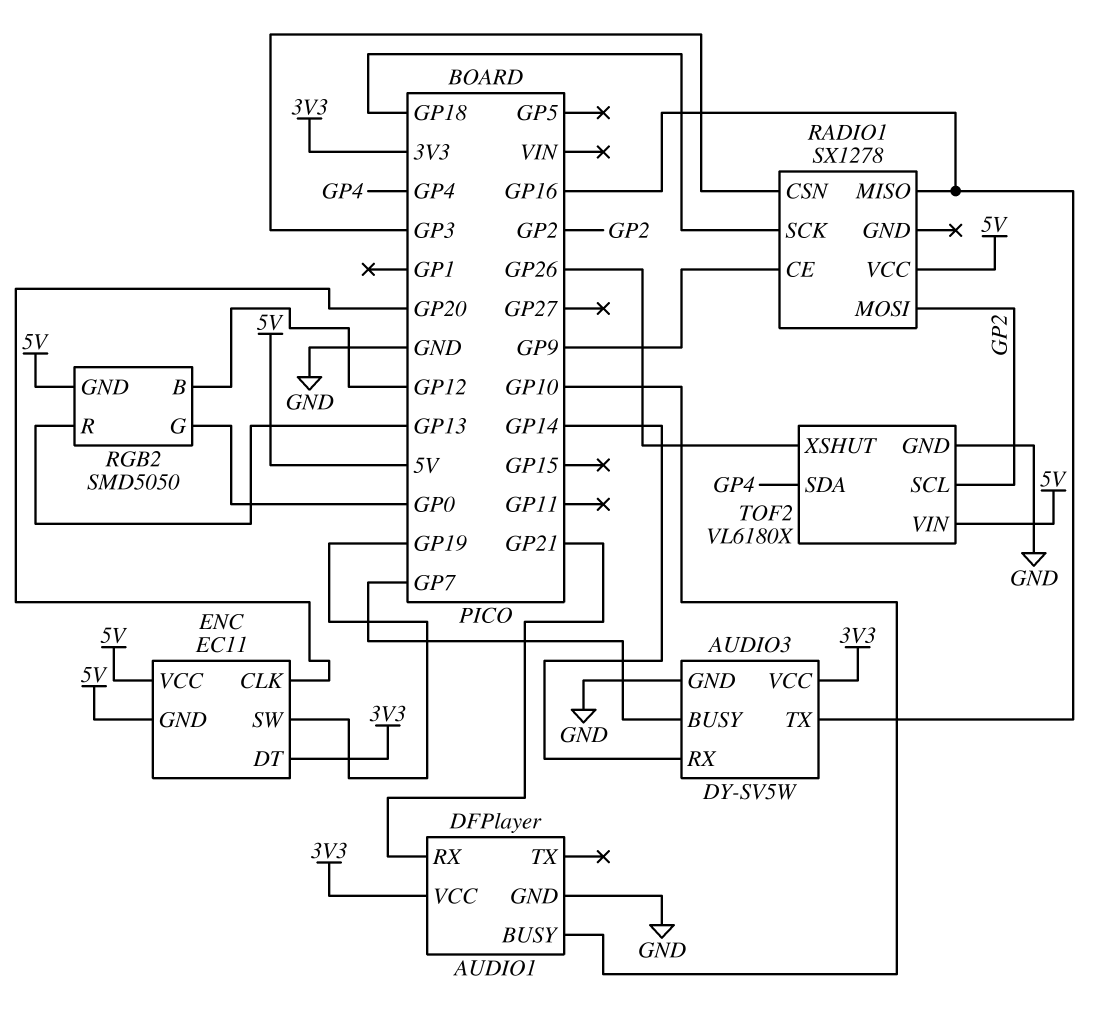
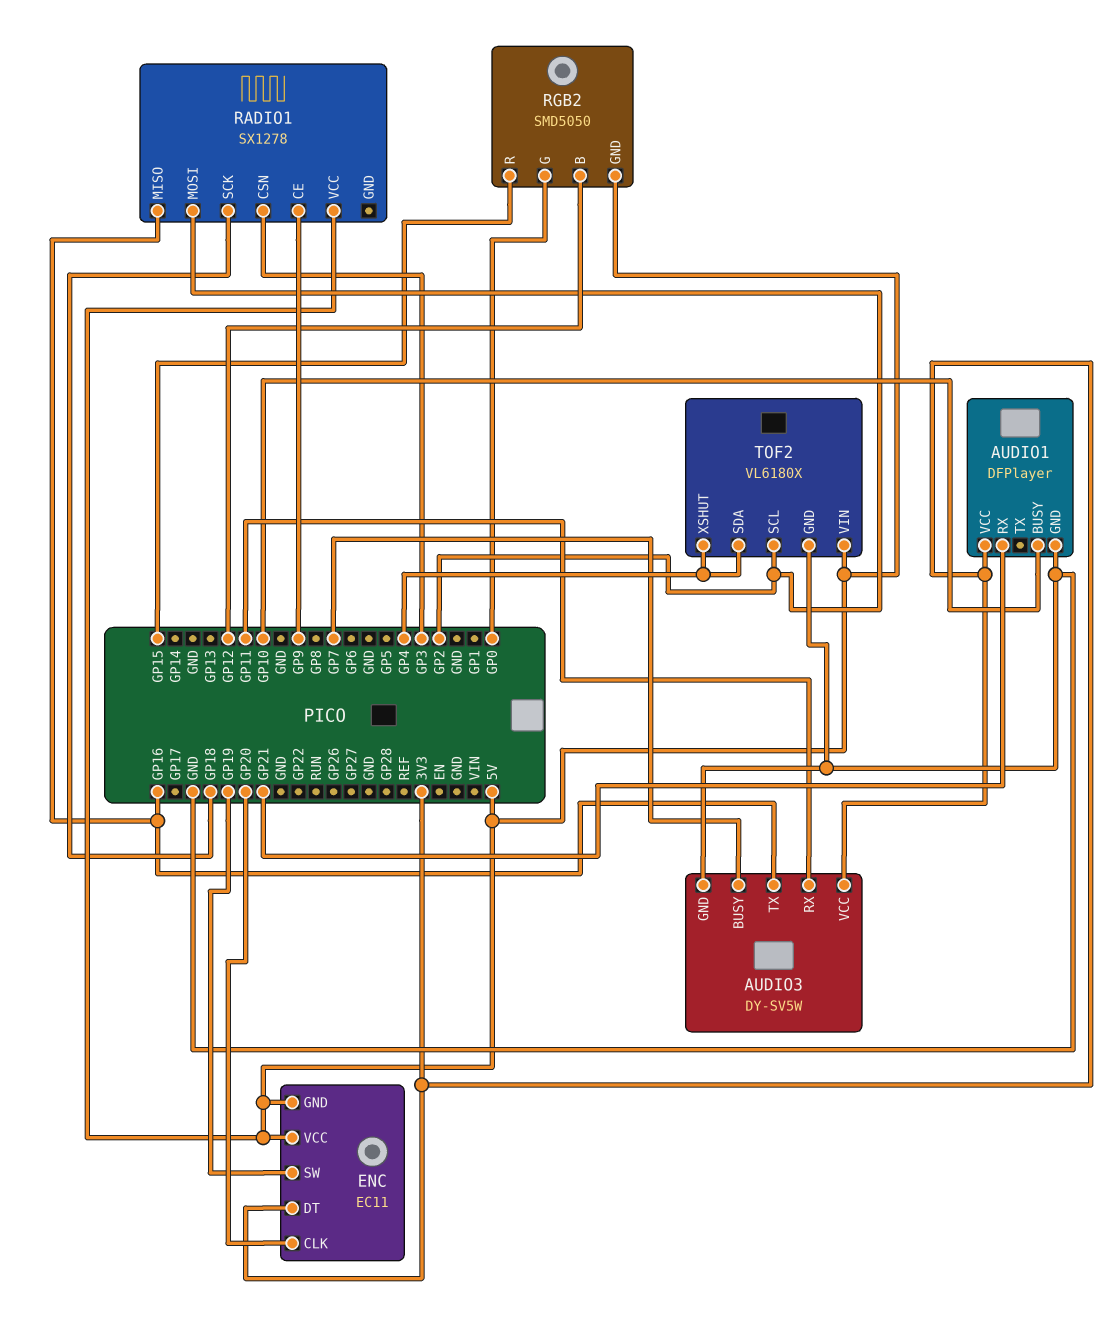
AUDIO3 pin RX: GP14 -> GP11
RGB2 pin R: GP13 -> GP15
TOF2 pin XSHUT: GP26 -> GP4

